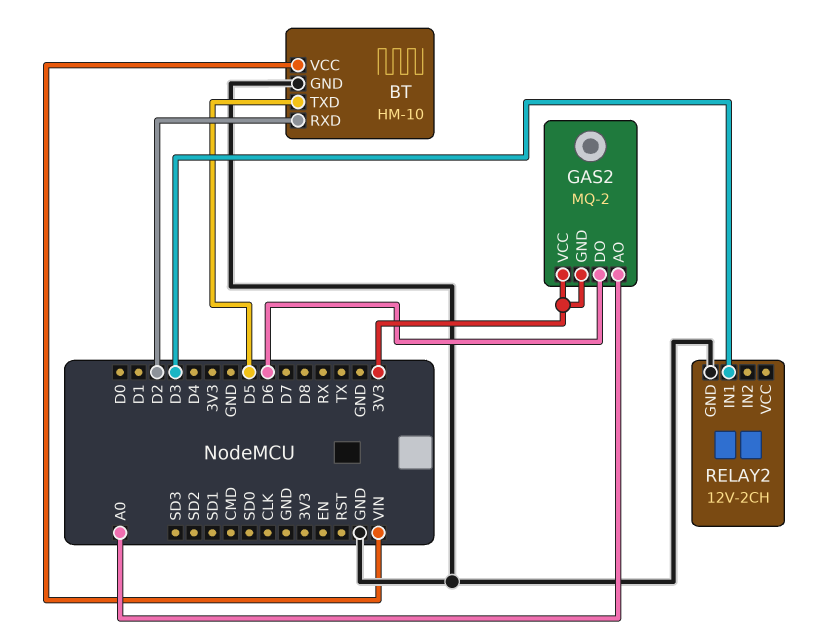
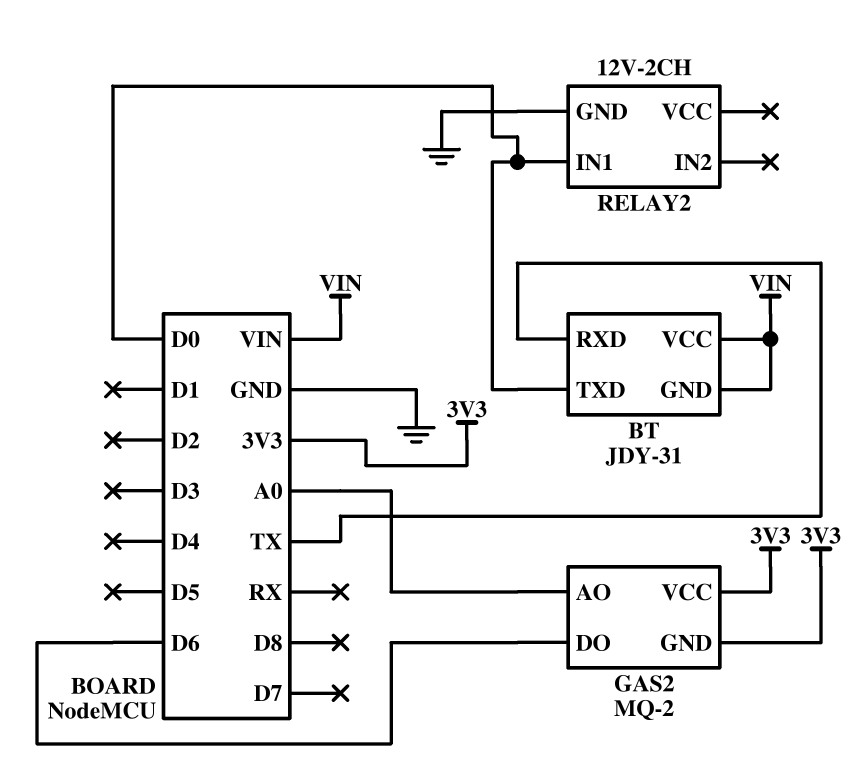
BT: HM-10 -> JDY-31
BT pin GND: GND -> VIN
BT pin RXD: D2 -> TX
BT pin TXD: D5 -> D0
RELAY2 pin IN1: D3 -> D0

